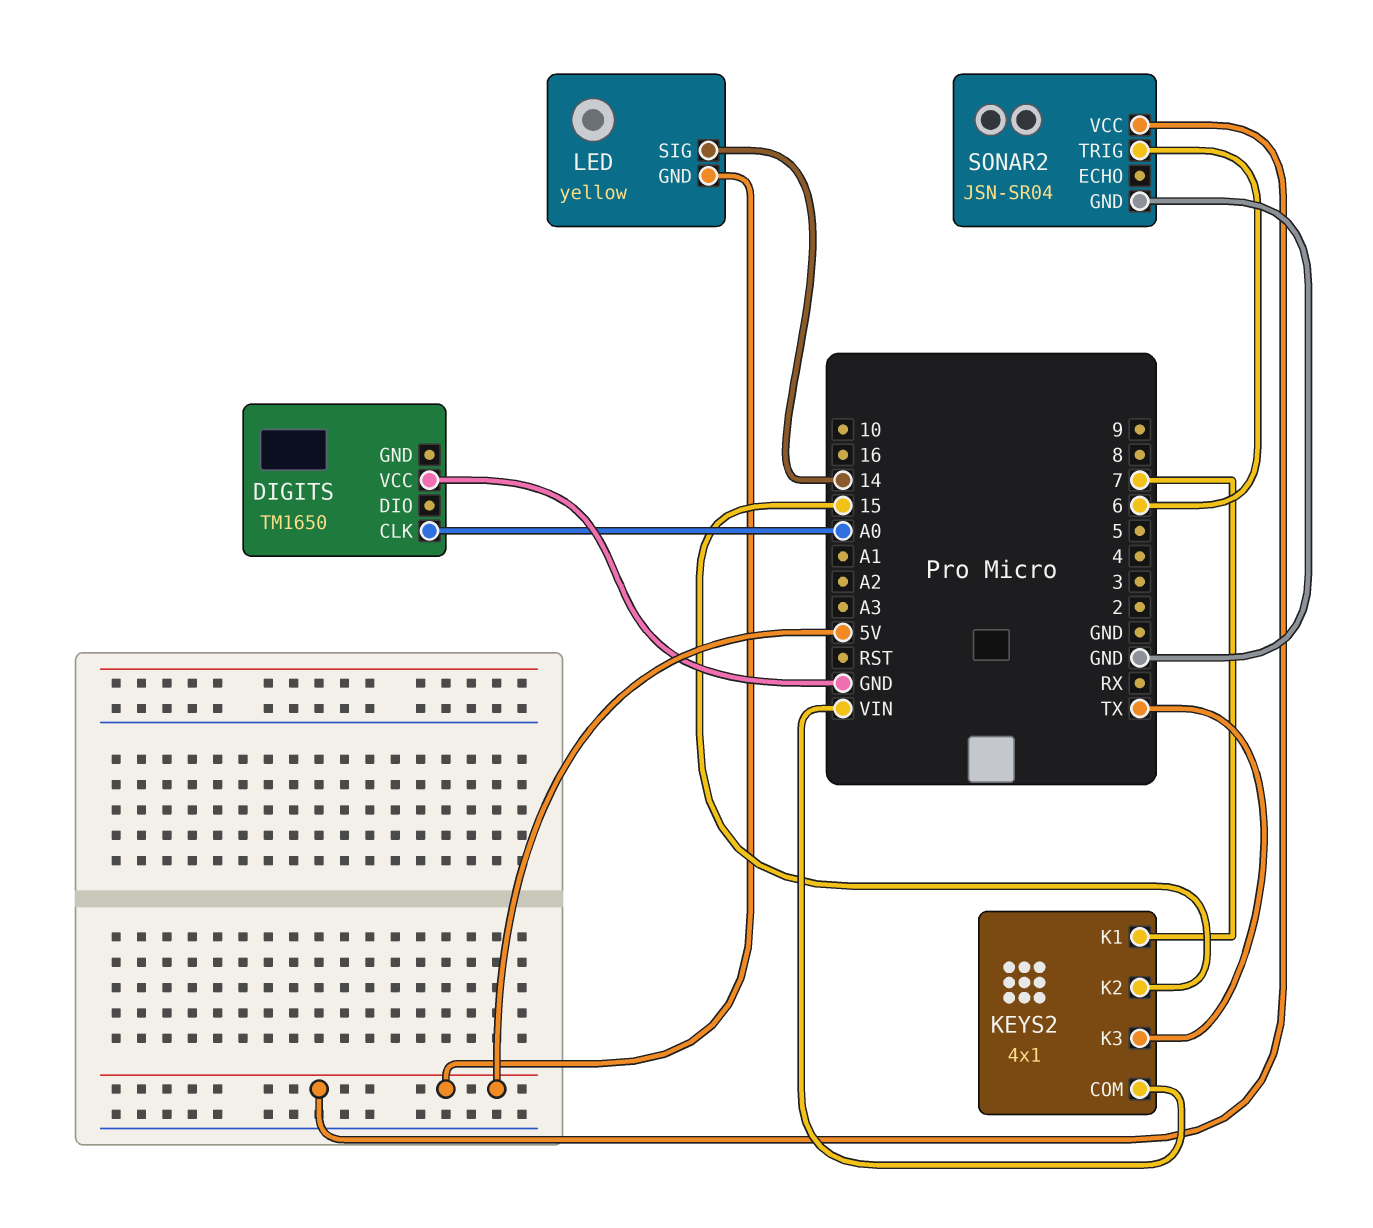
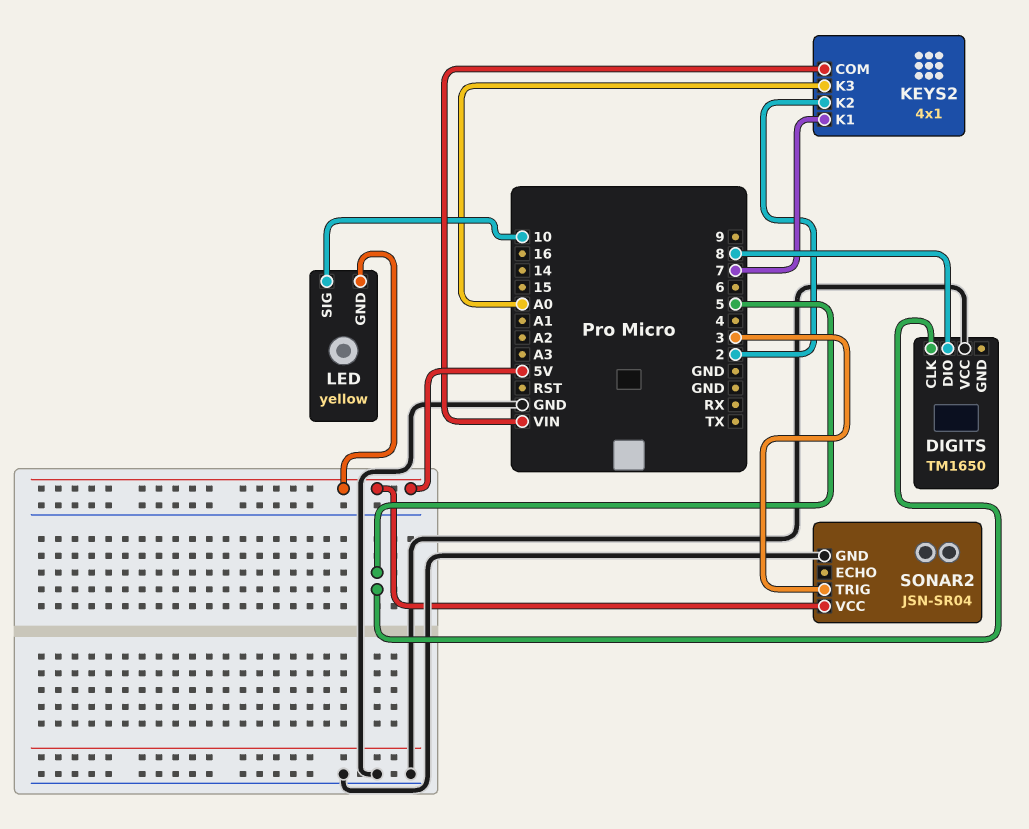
DIGITS pin CLK: A0 -> 5
DIGITS pin DIO: none -> 8
KEYS2 pin K2: 15 -> 2
KEYS2 pin K3: TX -> A0
LED pin SIG: 14 -> 10
SONAR2 pin TRIG: 6 -> 3

